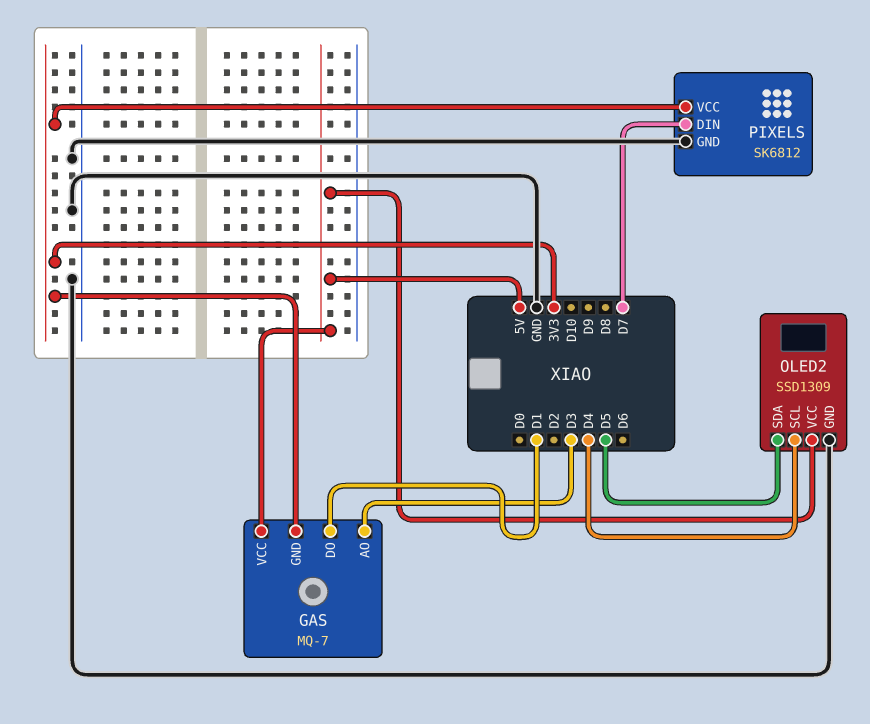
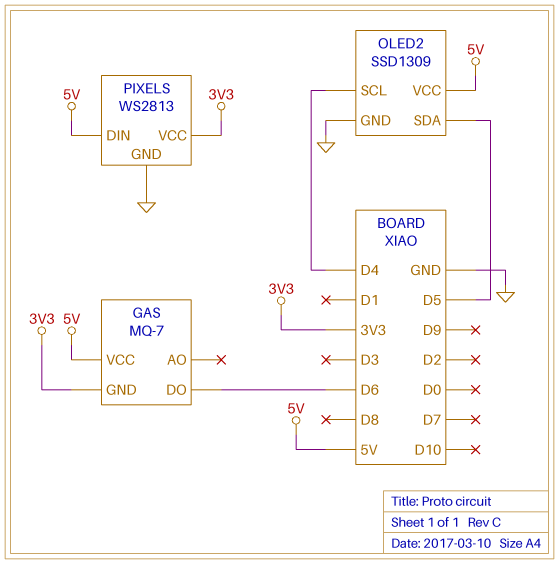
GAS pin AO: D3 -> none
GAS pin DO: D1 -> D6
PIXELS: SK6812 -> WS2813
PIXELS pin DIN: D7 -> 5V

